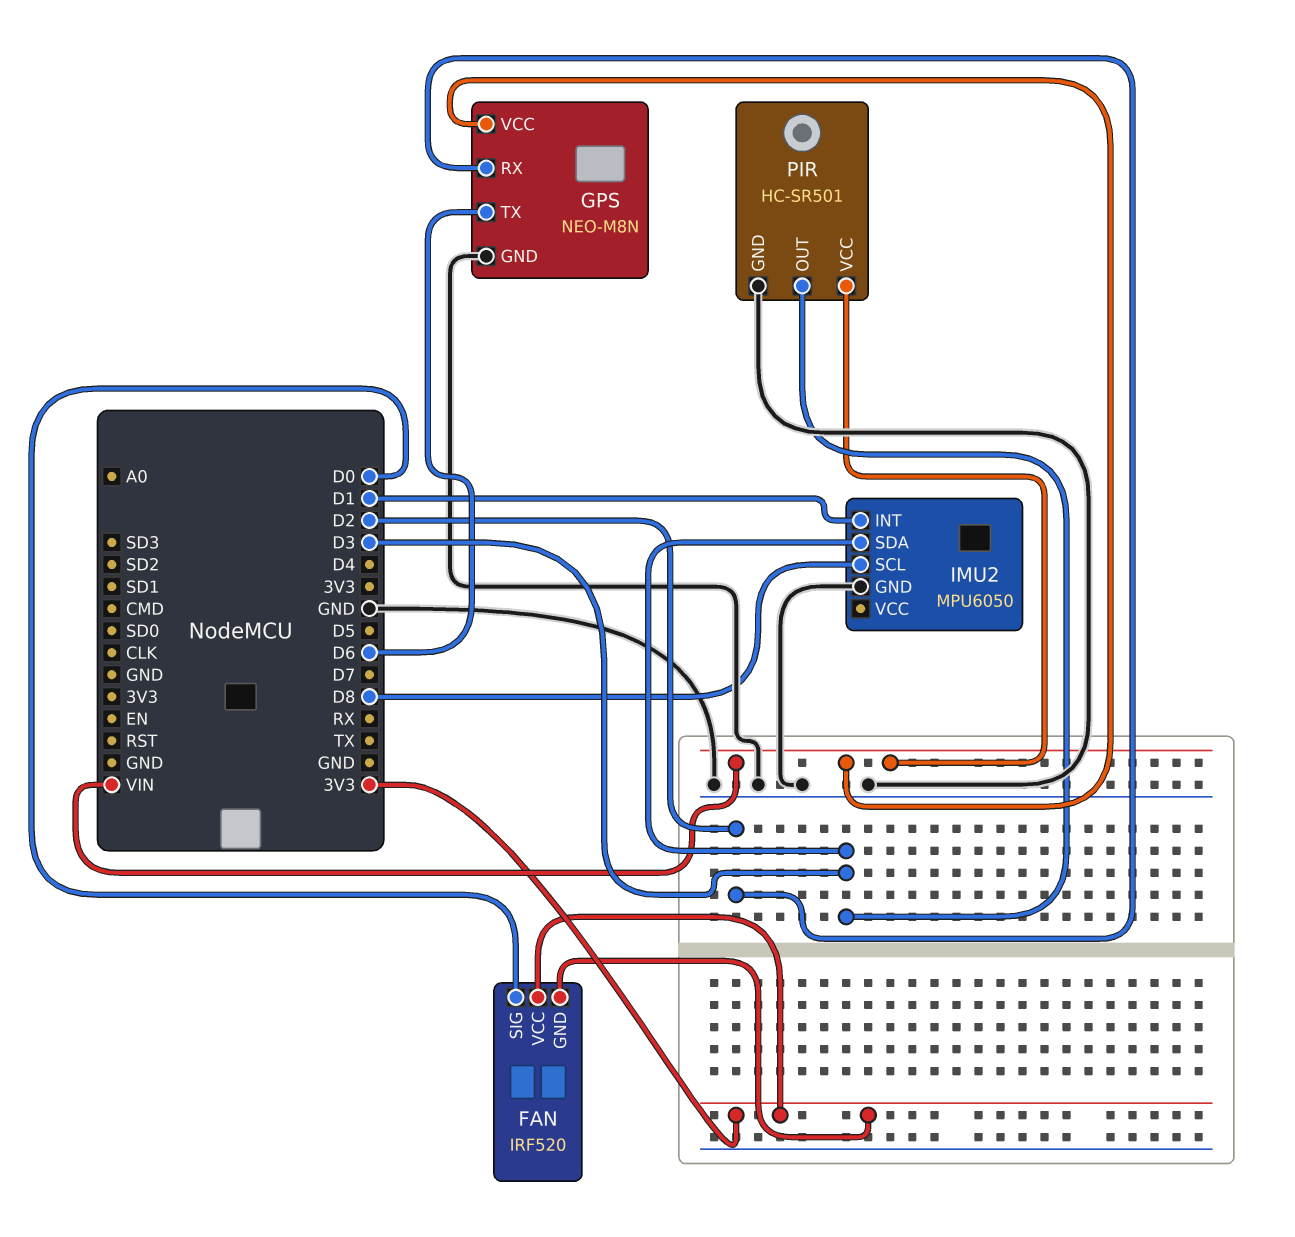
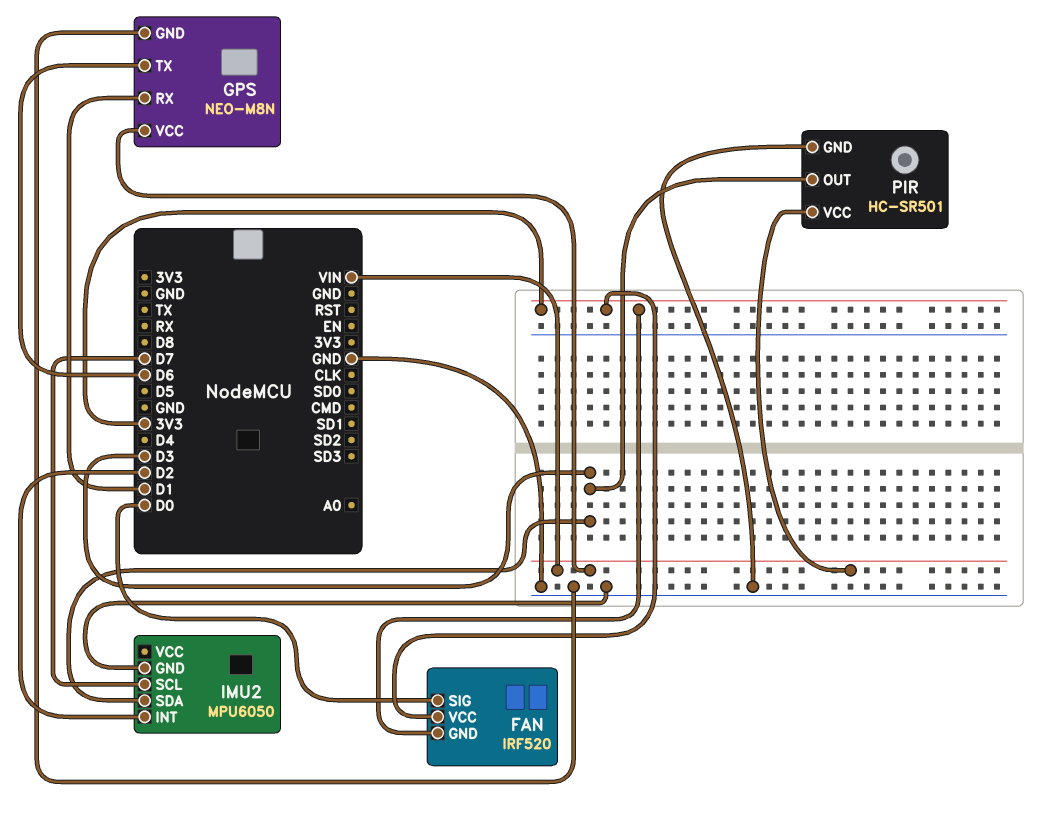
GPS pin RX: D2 -> D1
IMU2 pin INT: D1 -> D2
IMU2 pin SCL: D8 -> D7

